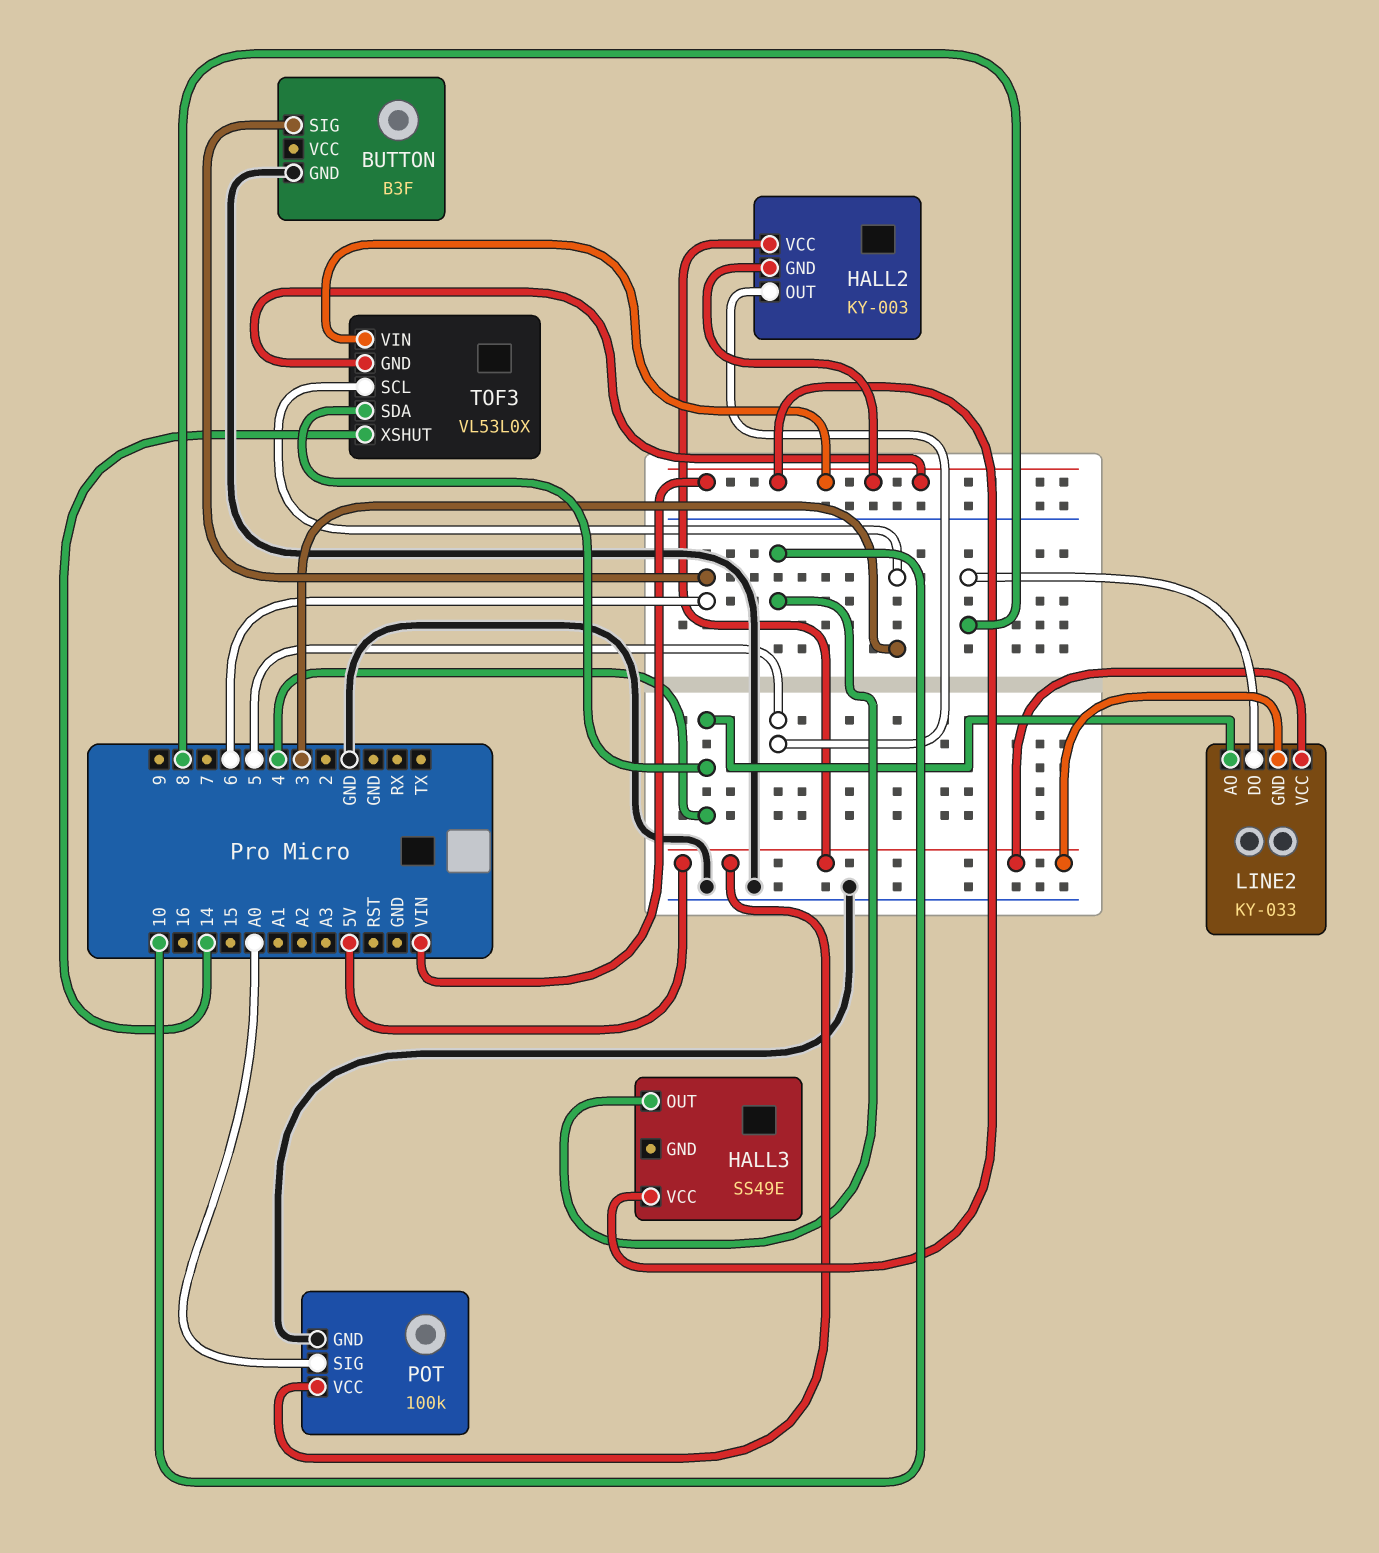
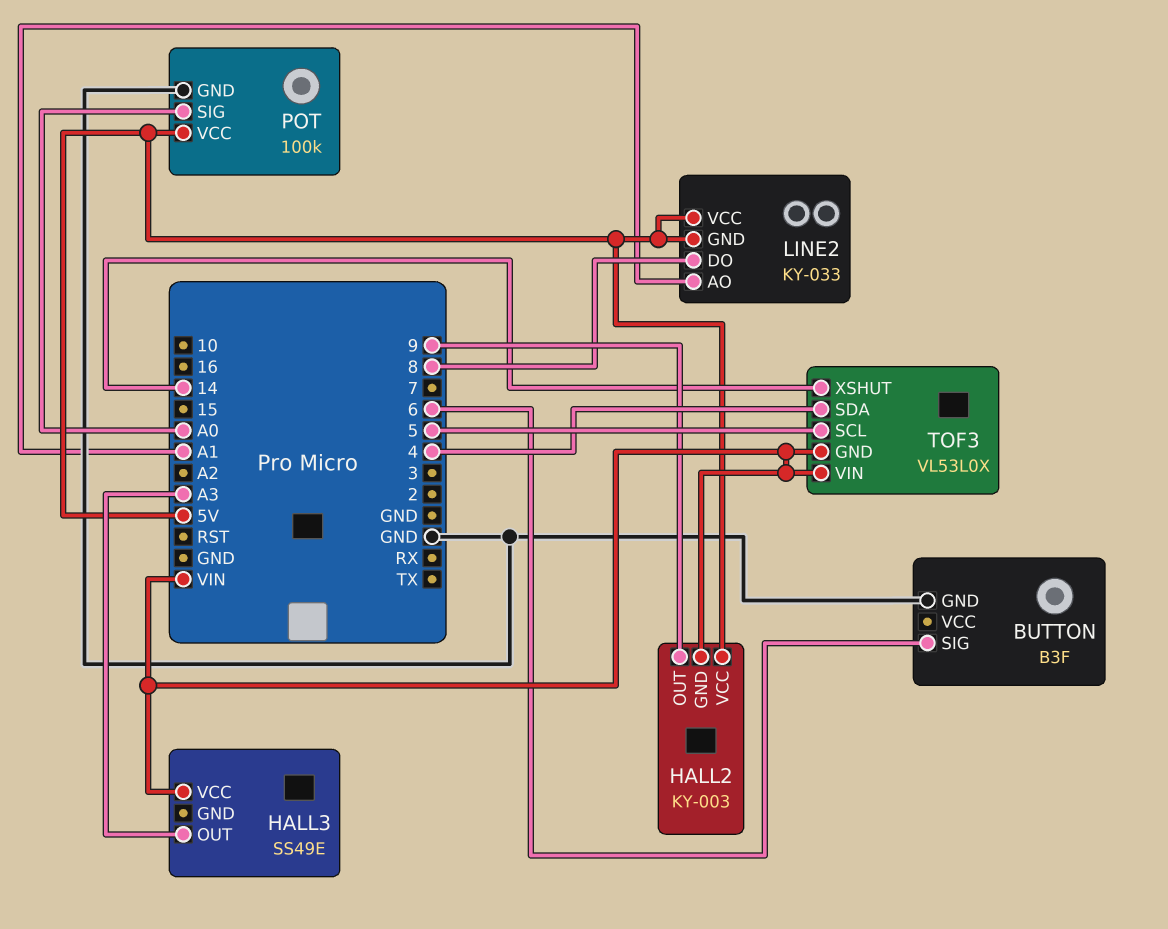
HALL2 pin OUT: 5 -> 9
HALL3 pin OUT: 10 -> A3
LINE2 pin AO: 4 -> A1
TOF3 pin SCL: 3 -> 5

